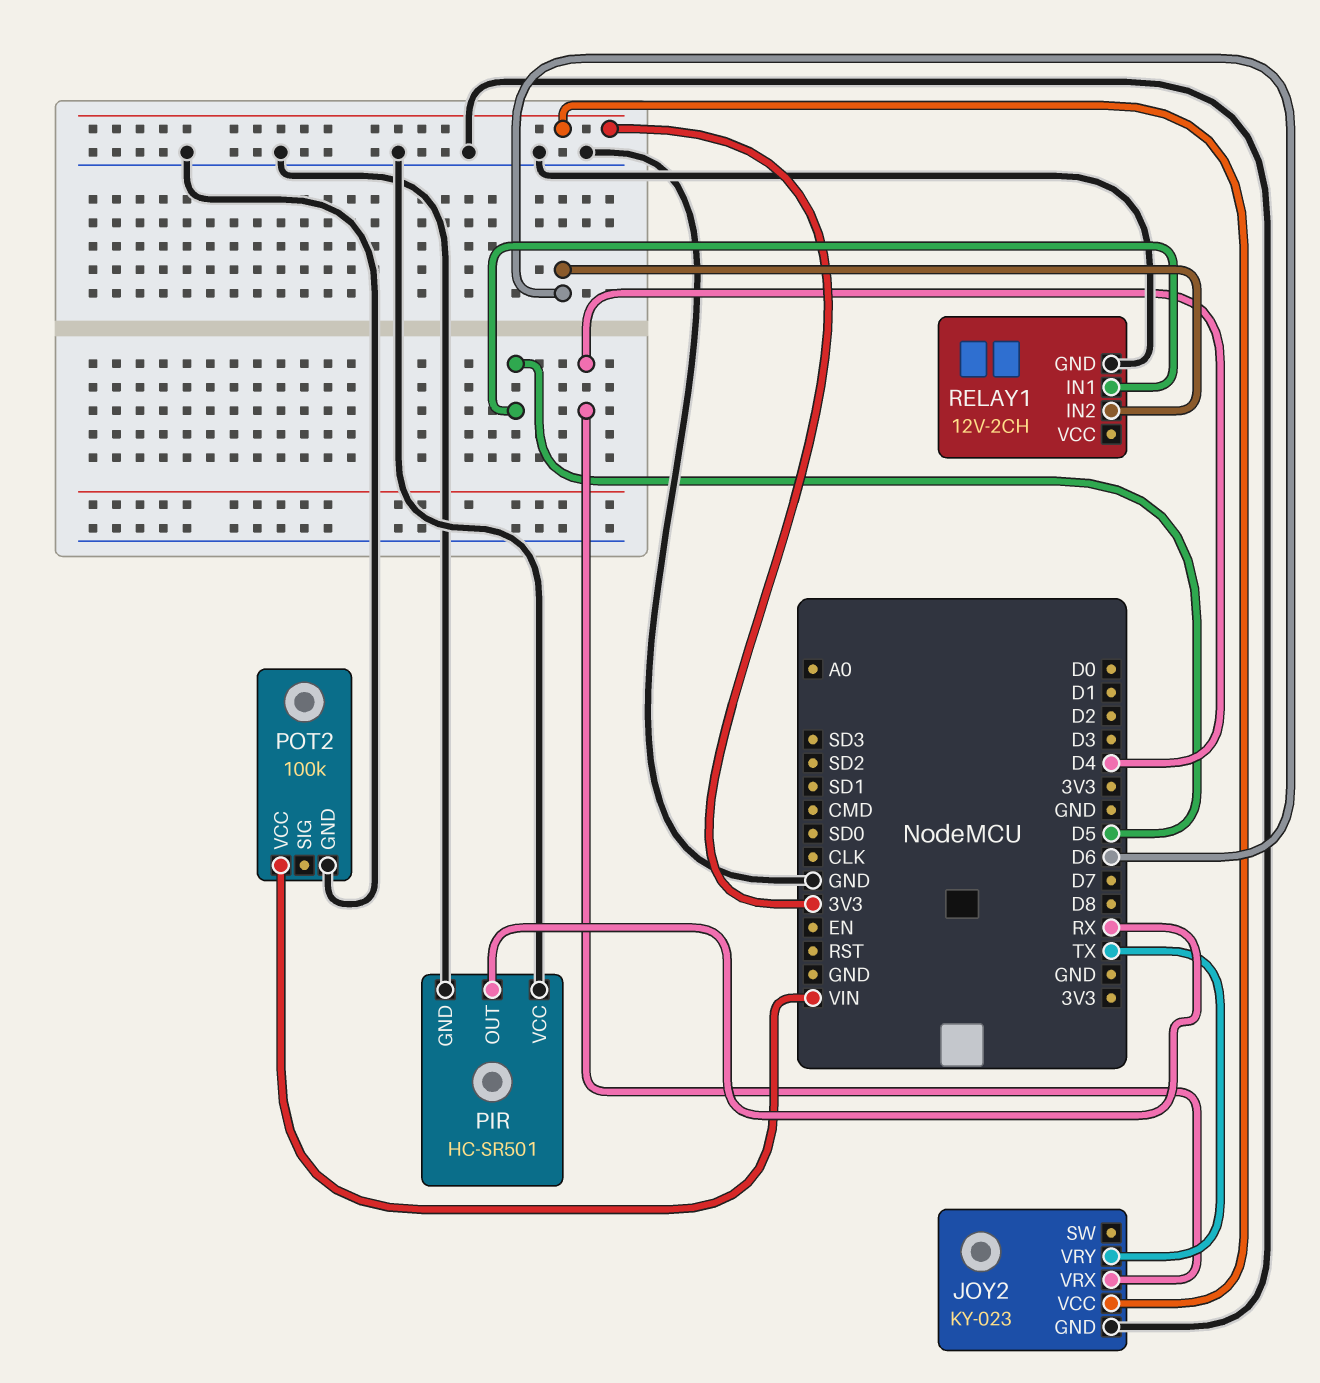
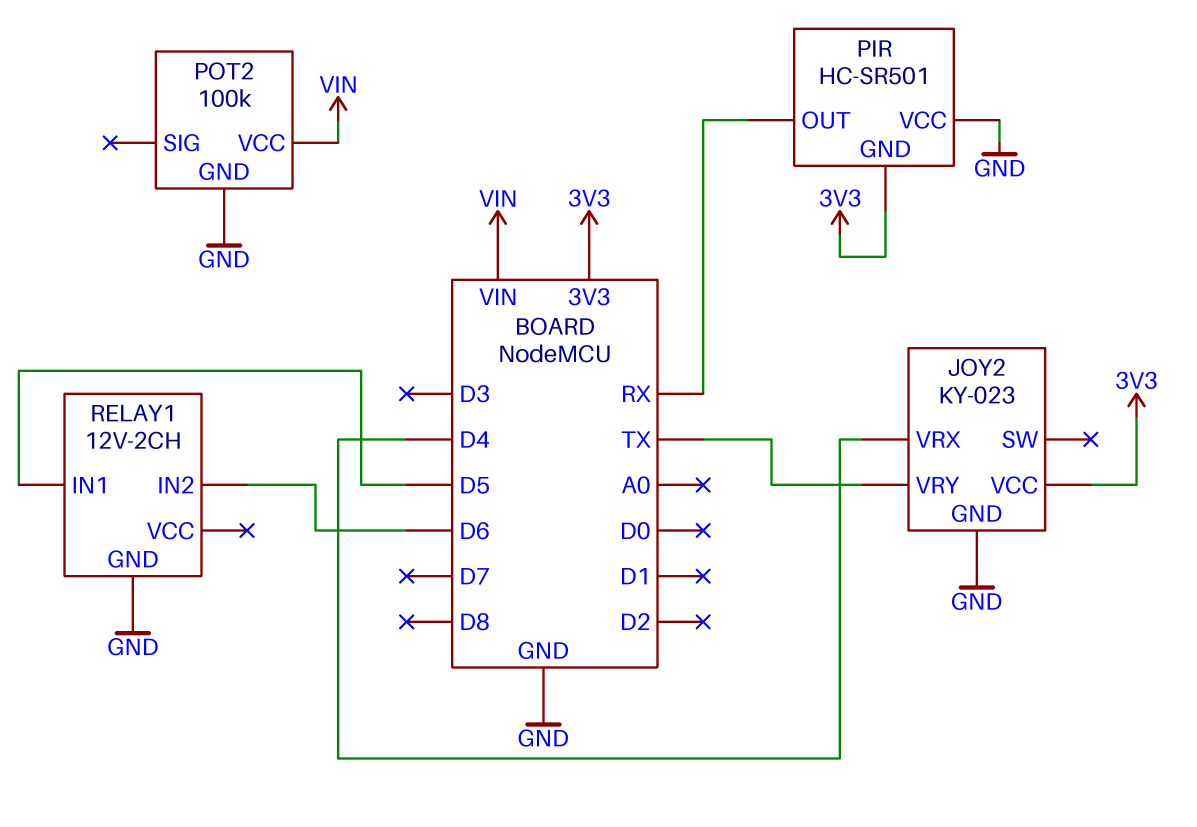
PIR pin GND: GND -> 3V3

